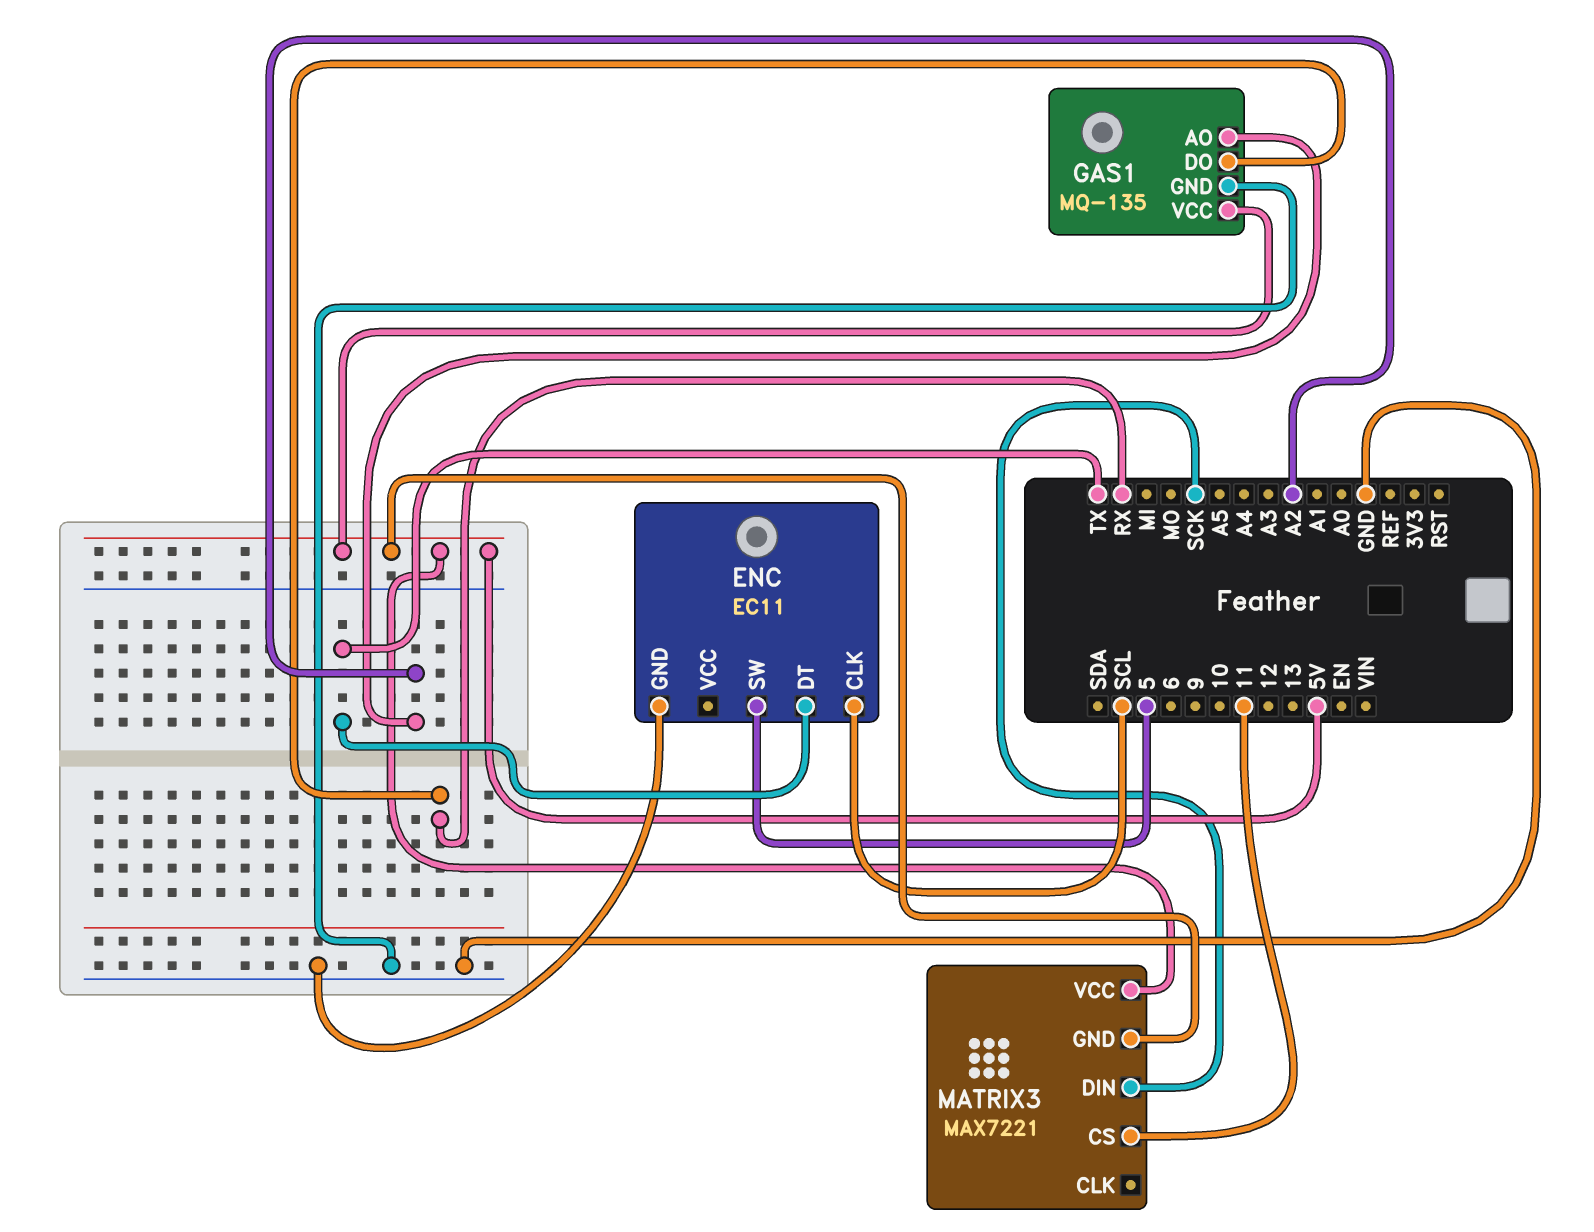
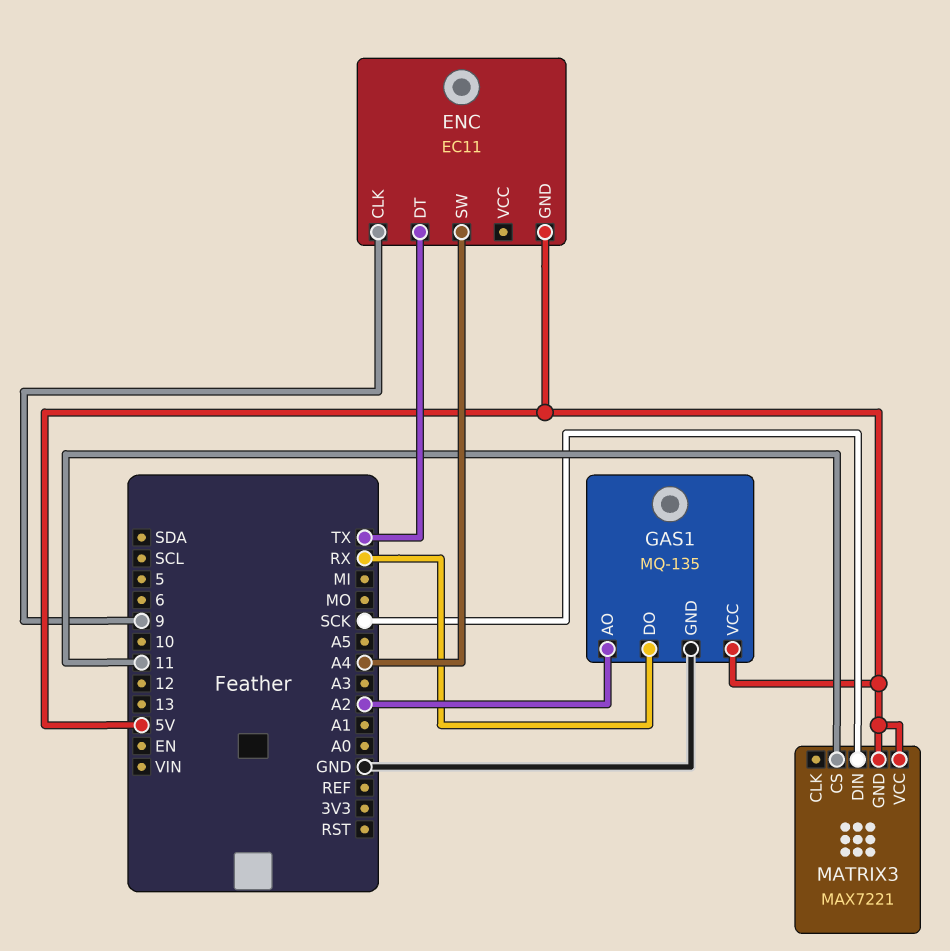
ENC pin CLK: SCL -> 9
ENC pin GND: GND -> 5V
ENC pin SW: 5 -> A4

